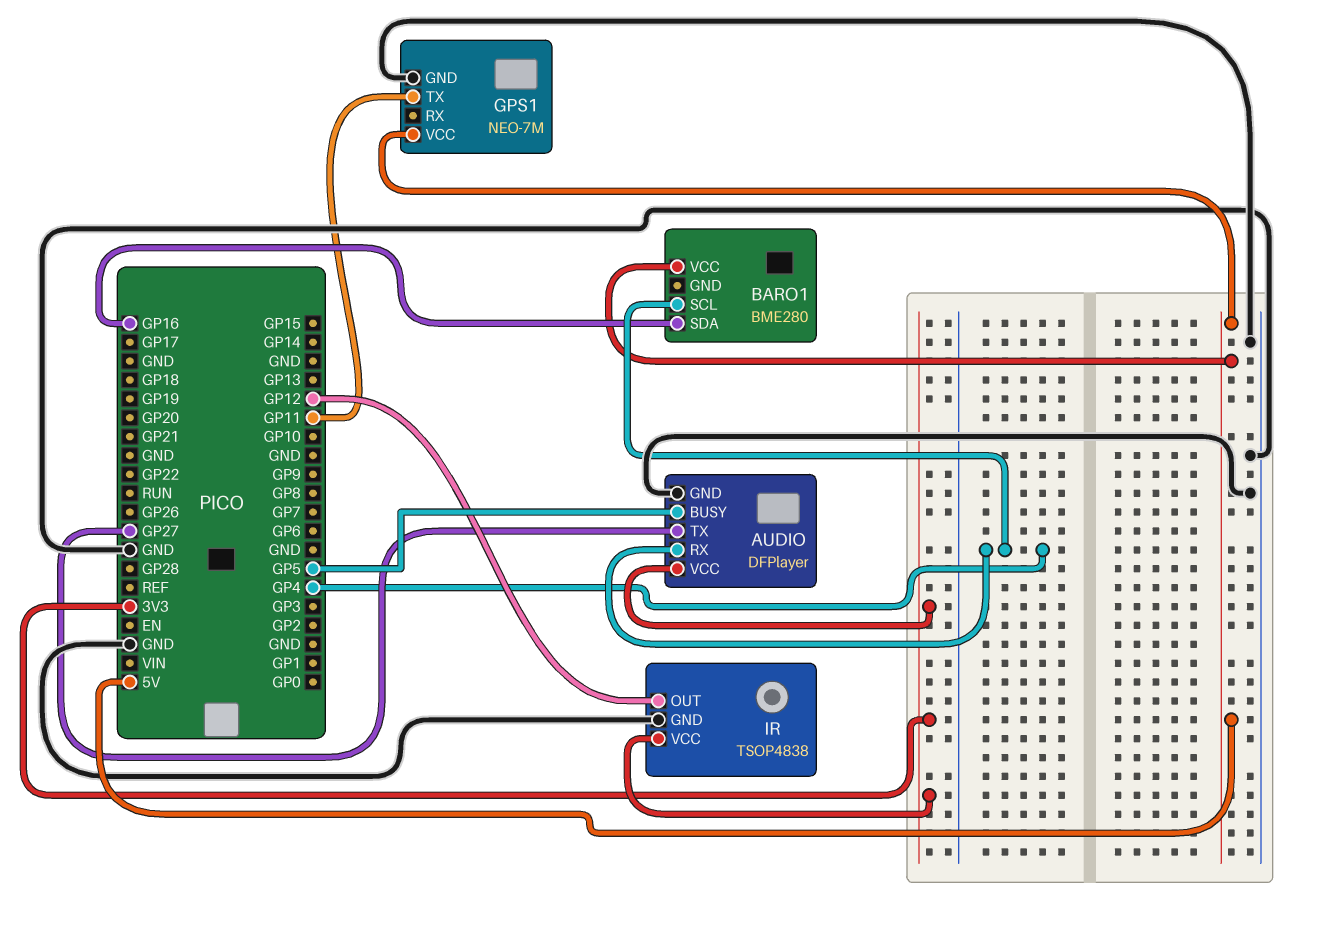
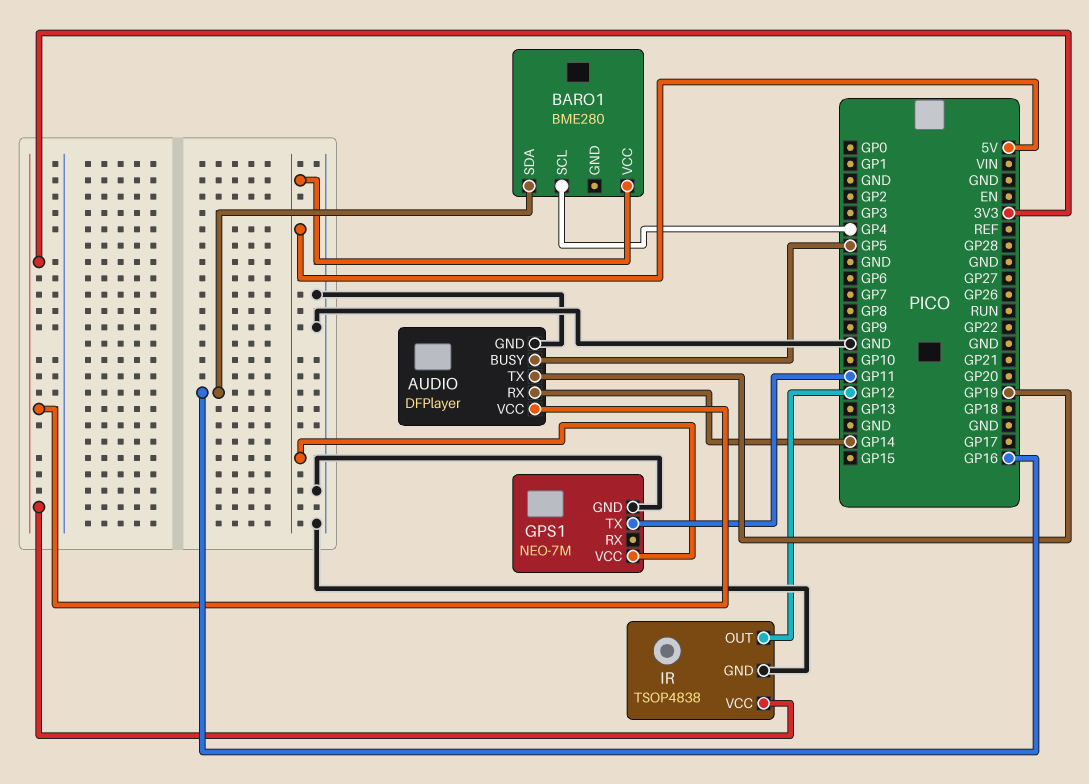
AUDIO pin RX: GP4 -> GP14
AUDIO pin TX: GP27 -> GP19

